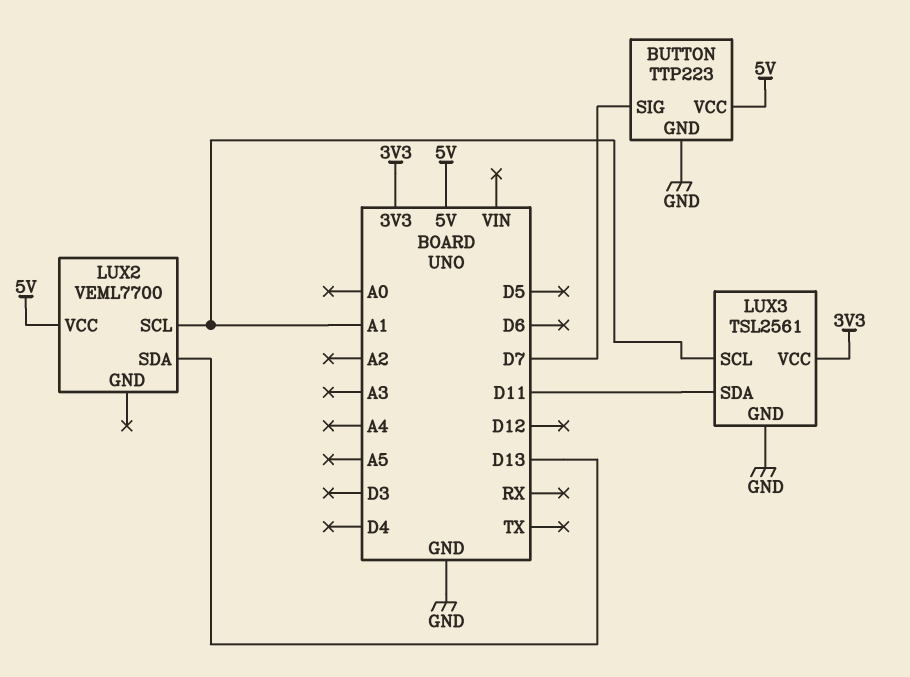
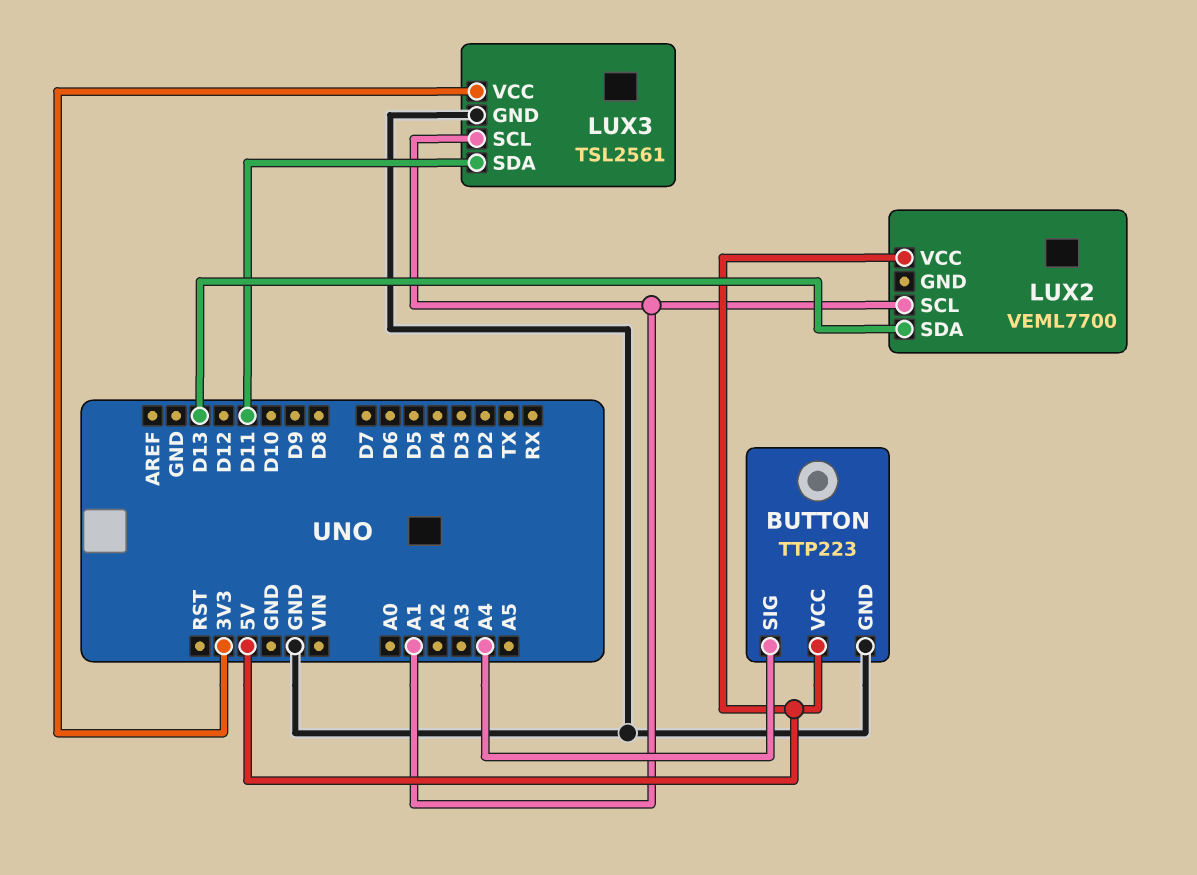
BUTTON pin SIG: D7 -> A4

